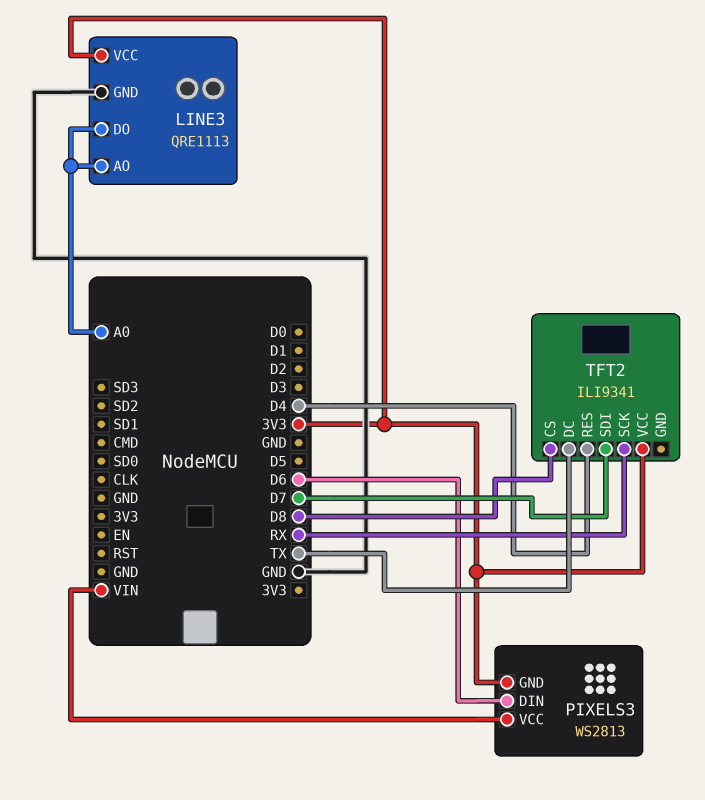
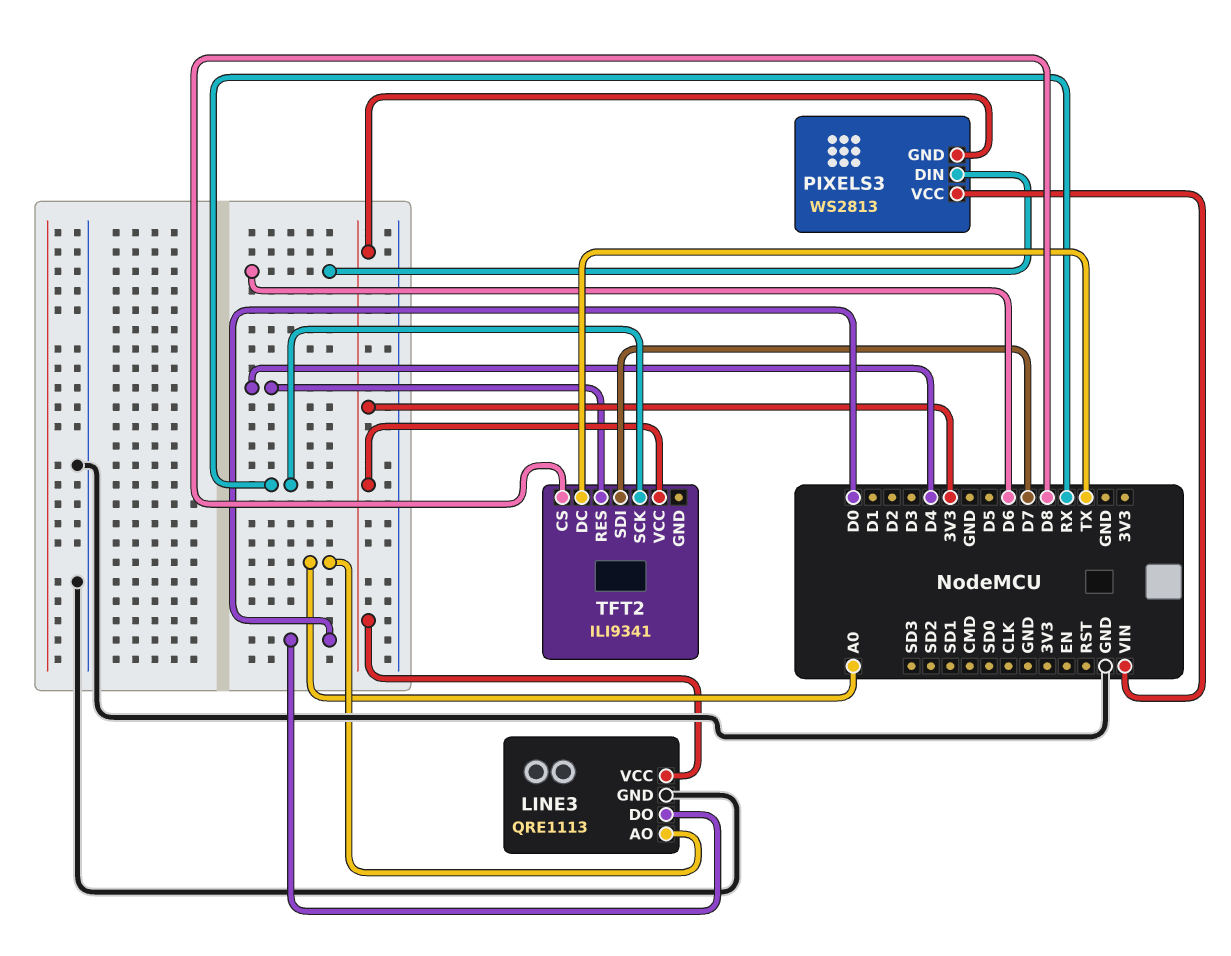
LINE3 pin DO: A0 -> D0

